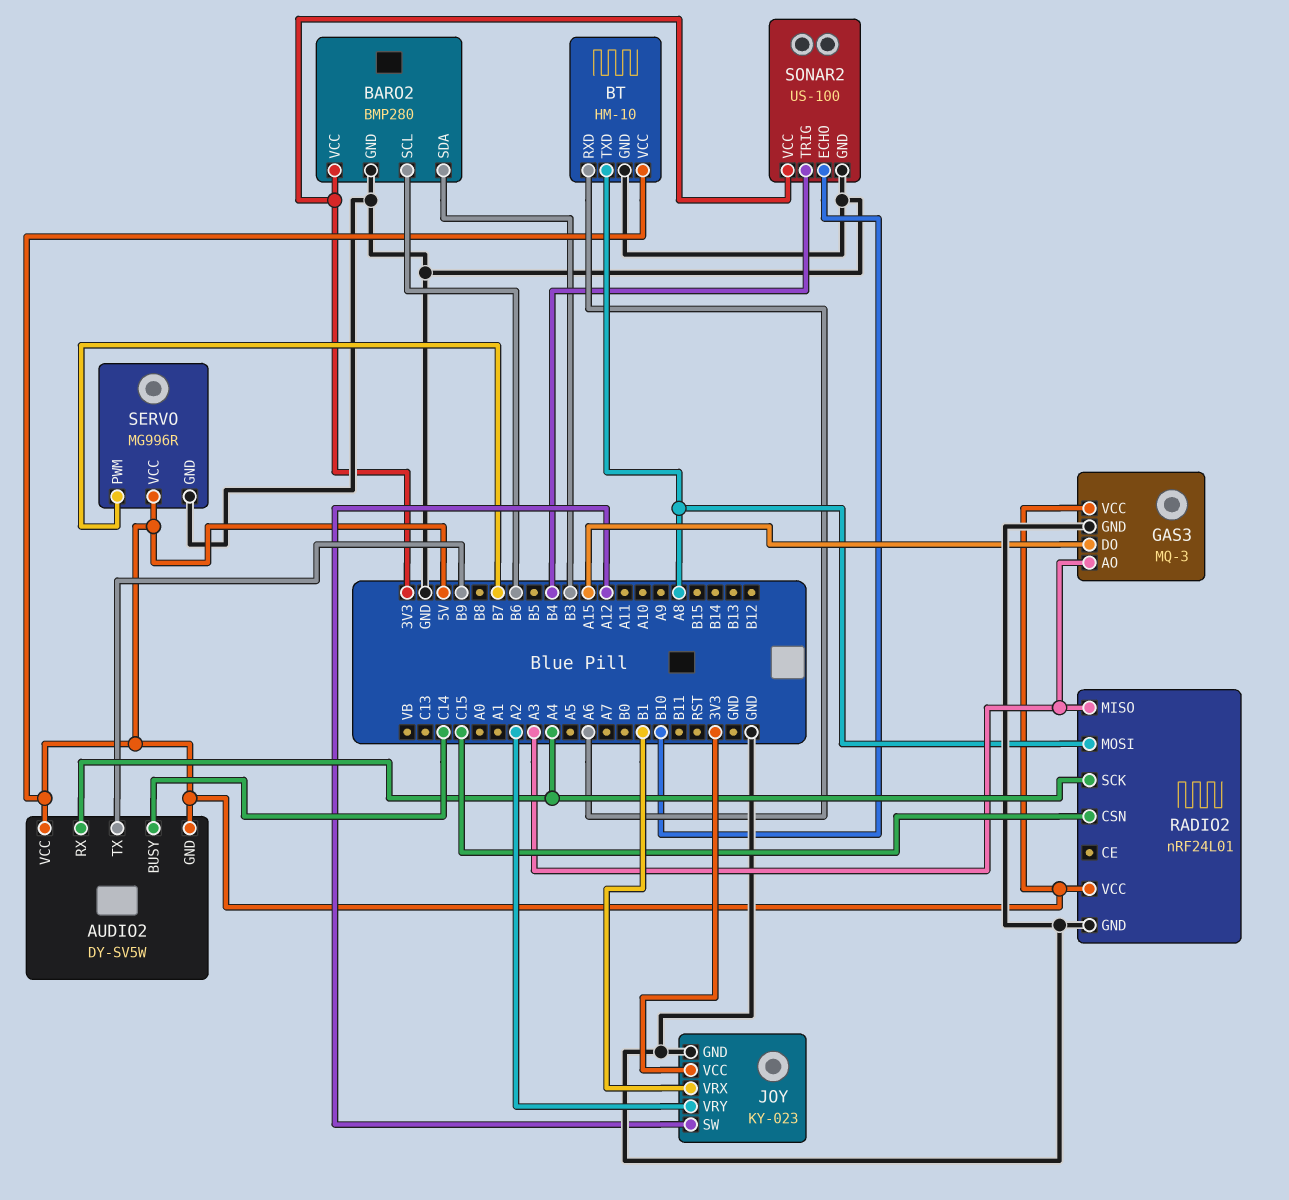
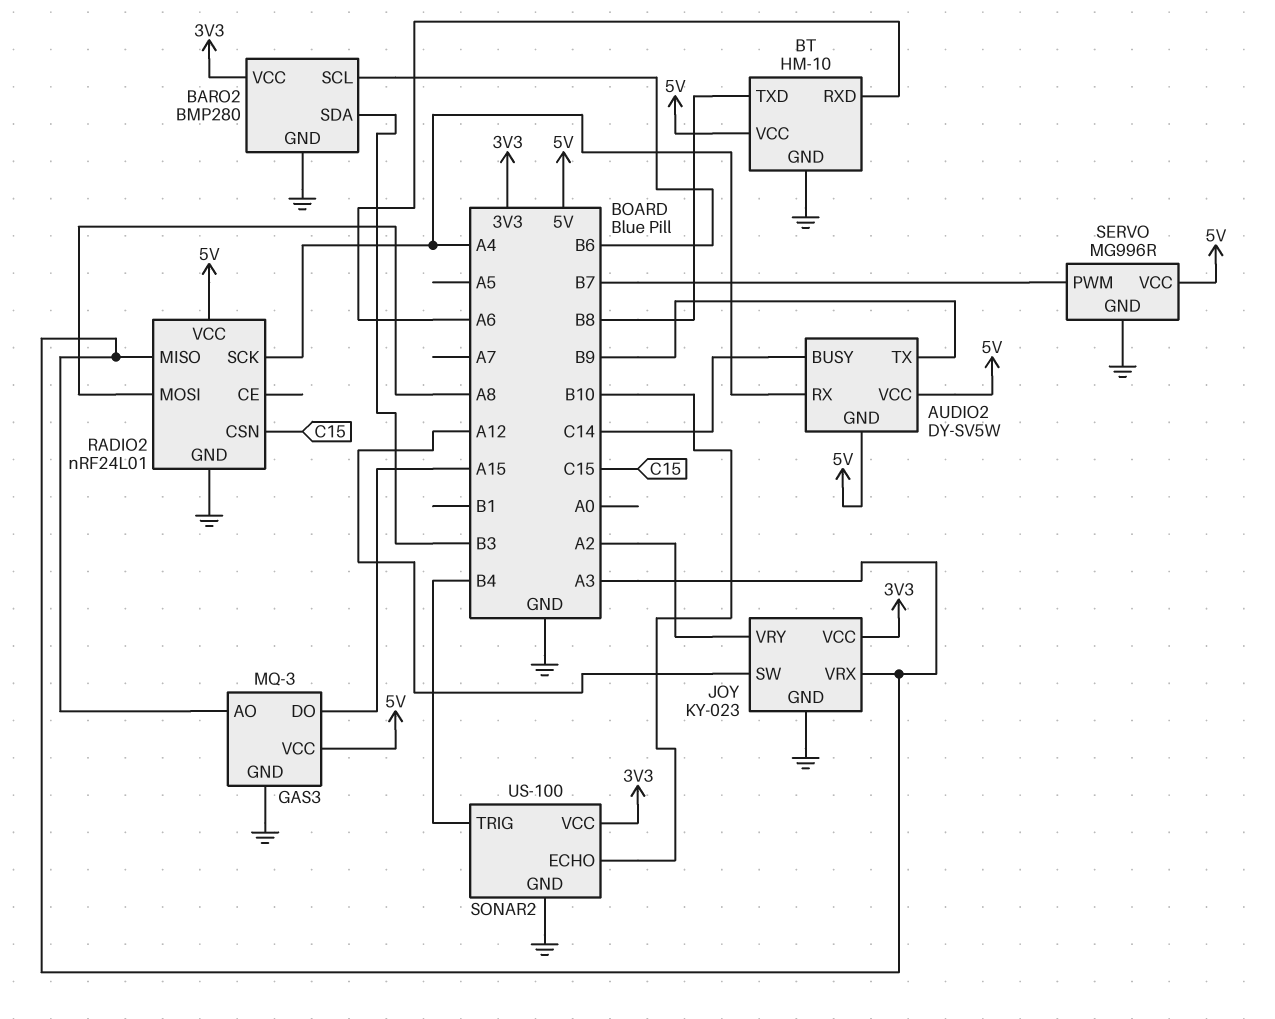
BT pin TXD: A8 -> B8
JOY pin VRX: B1 -> A3

